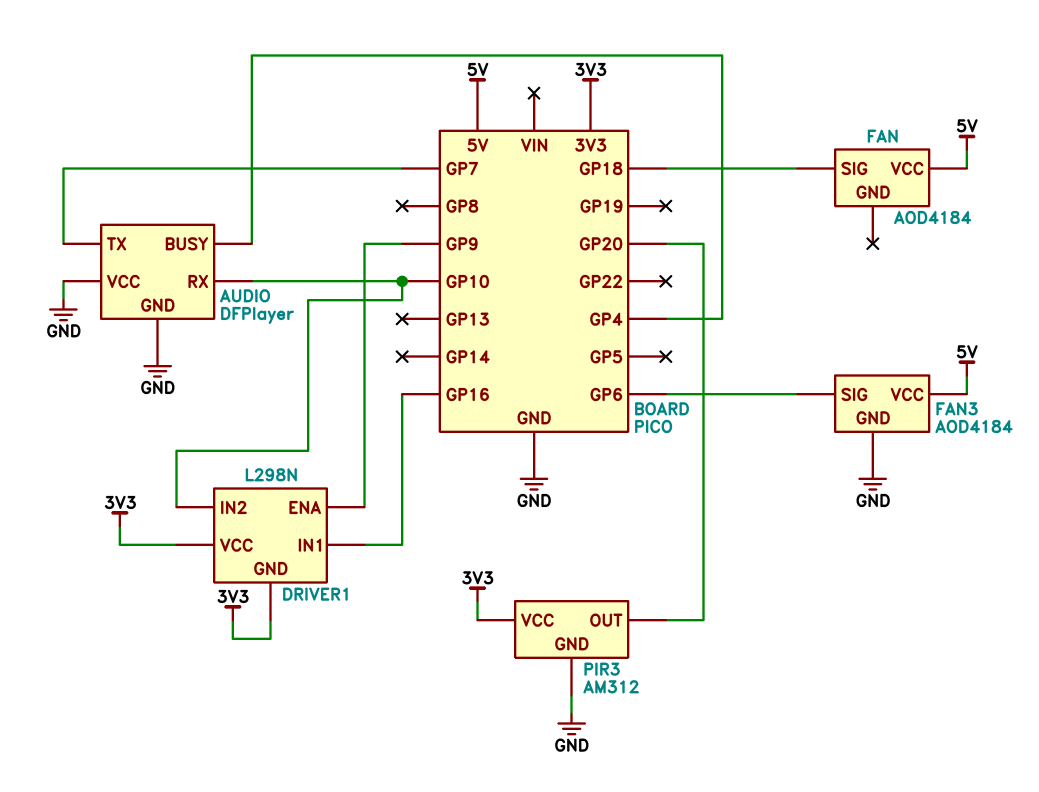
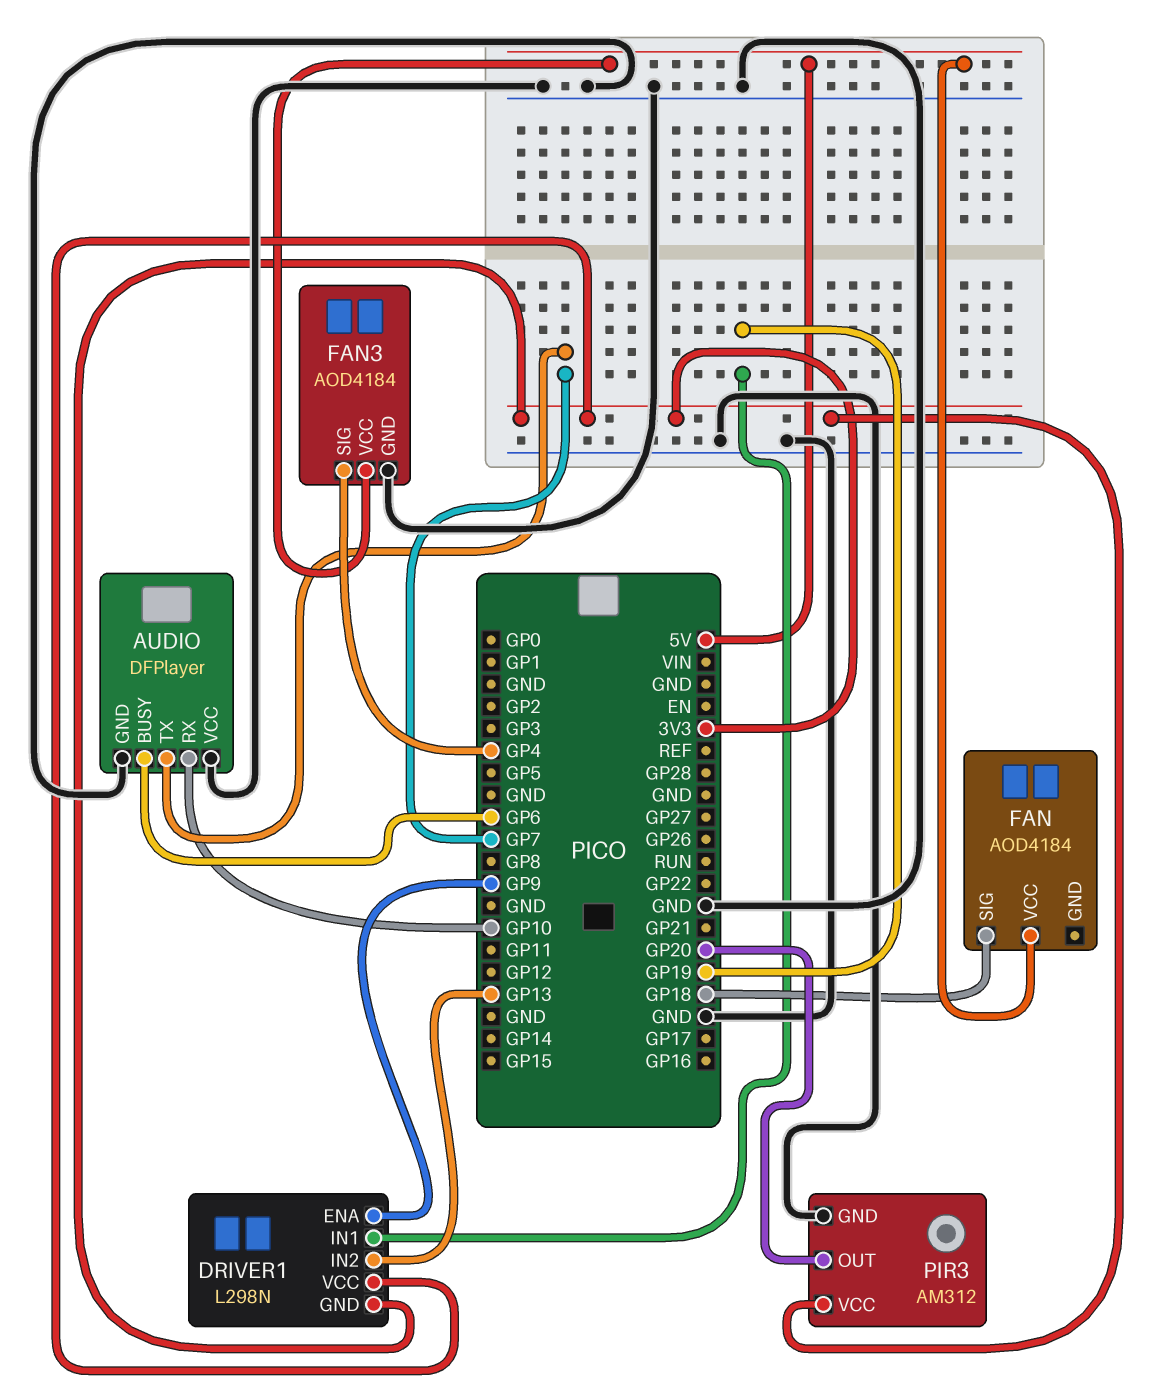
AUDIO pin BUSY: GP4 -> GP6
DRIVER1 pin IN1: GP16 -> GP19
DRIVER1 pin IN2: GP10 -> GP13
FAN3 pin SIG: GP6 -> GP4

